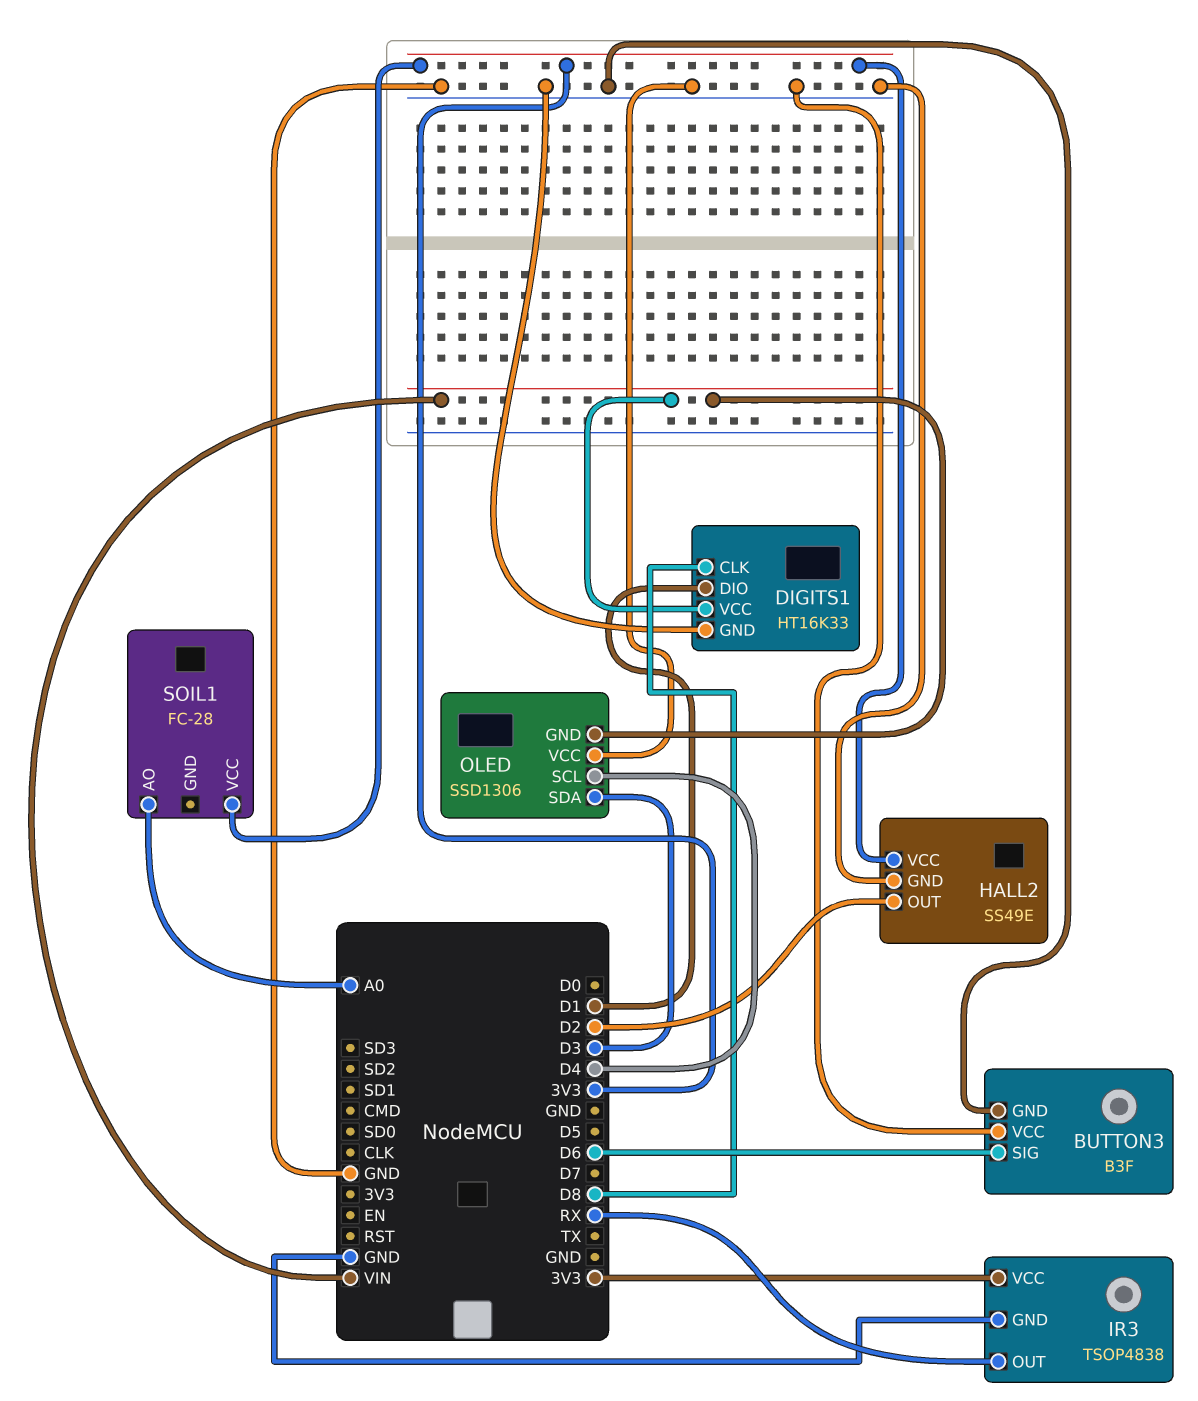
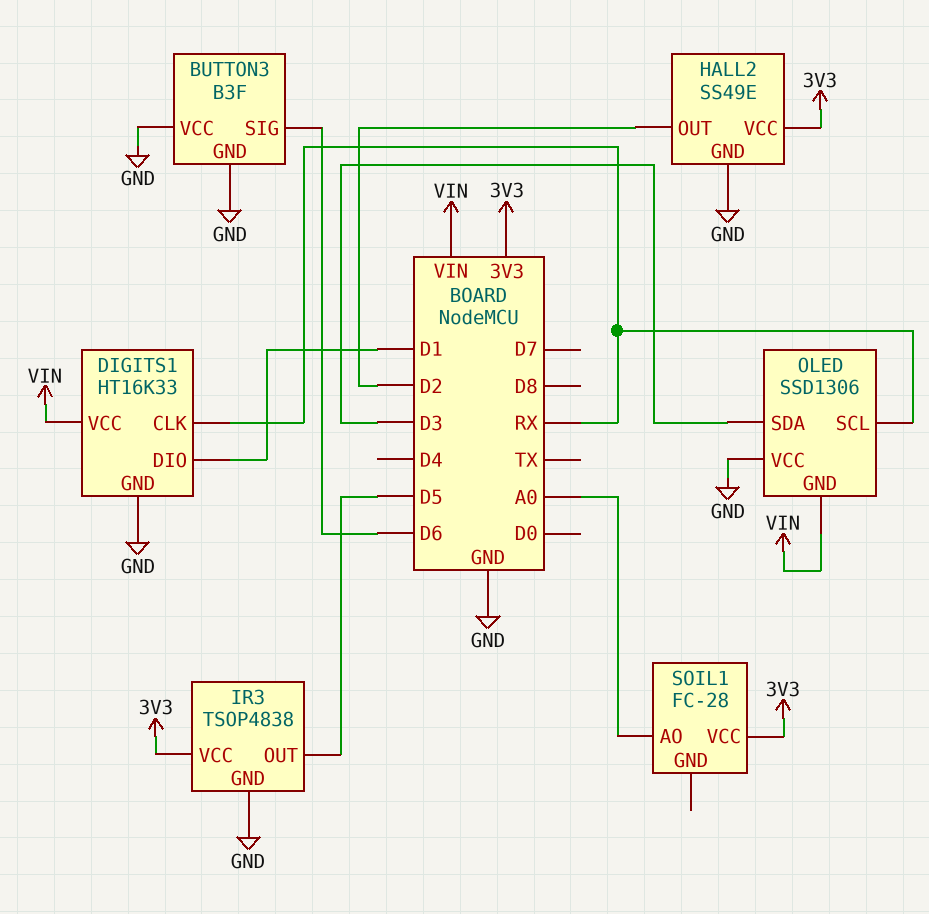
DIGITS1 pin CLK: D8 -> RX
IR3 pin OUT: RX -> D5
OLED pin SCL: D4 -> RX

